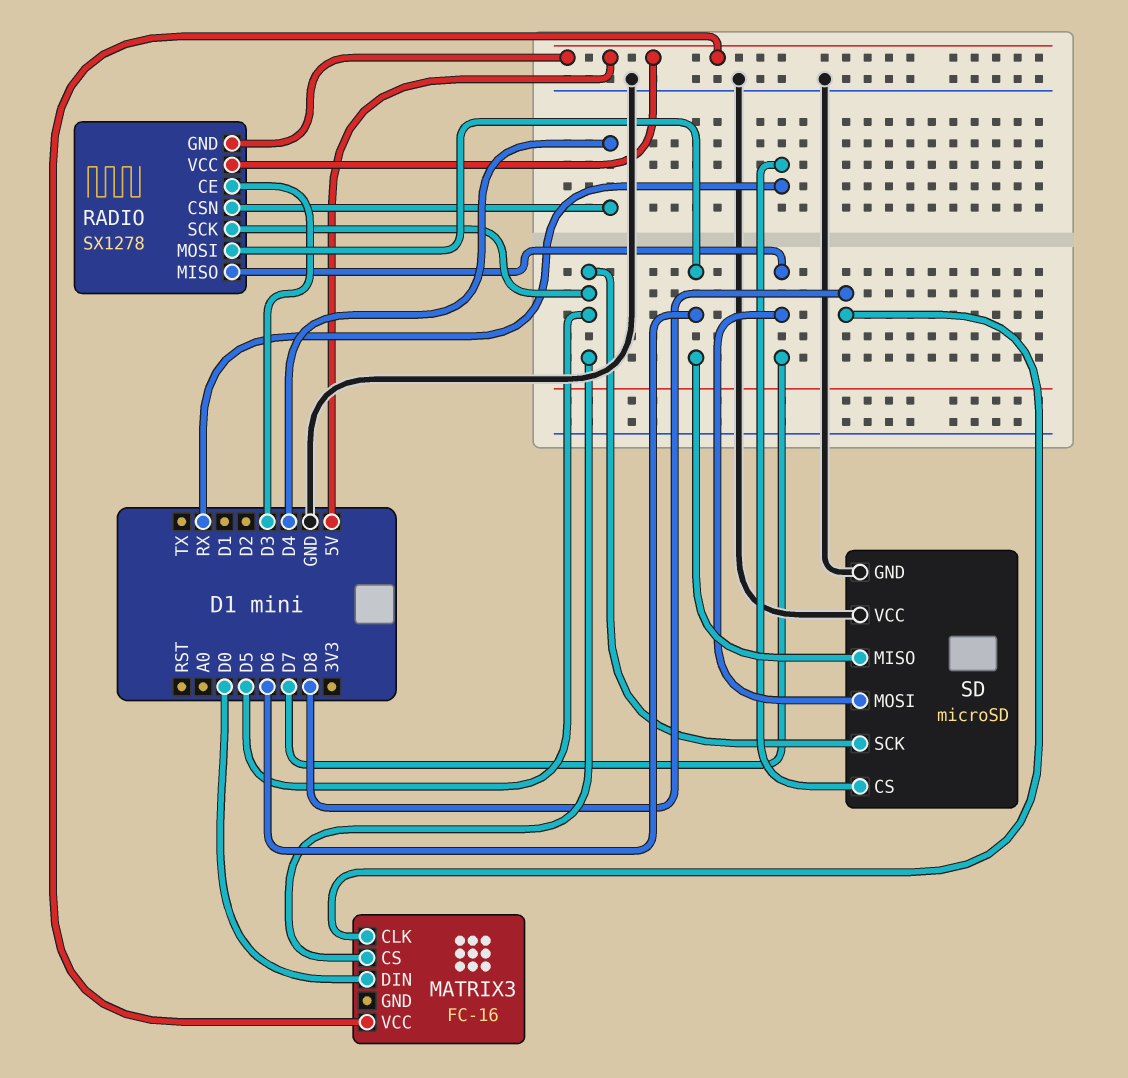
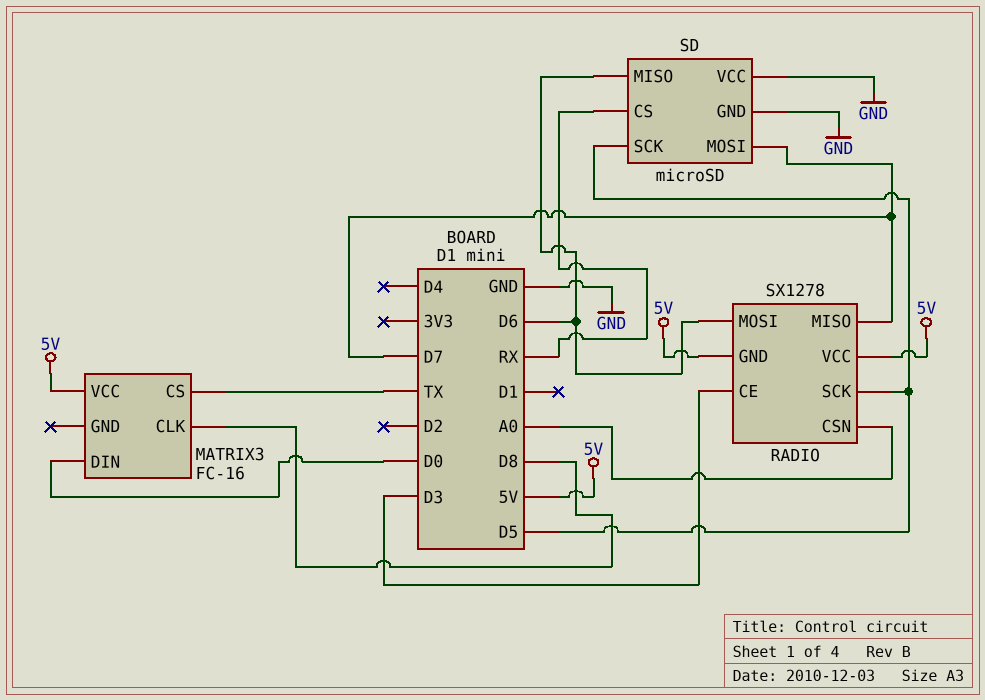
MATRIX3 pin CS: D5 -> TX
RADIO pin CSN: D4 -> A0

